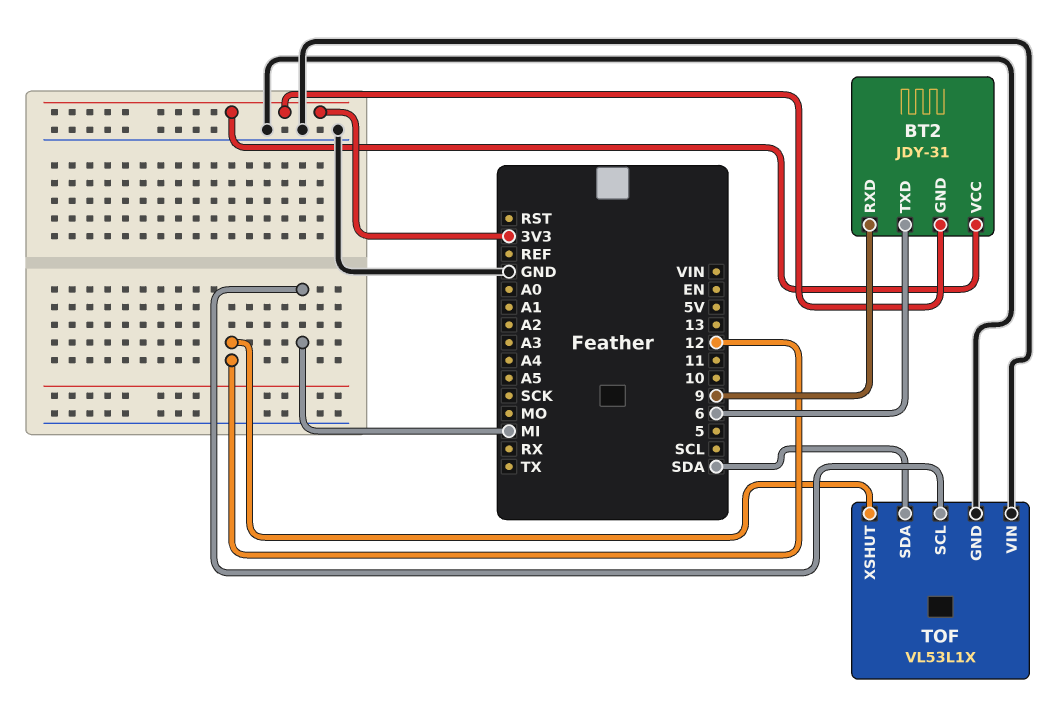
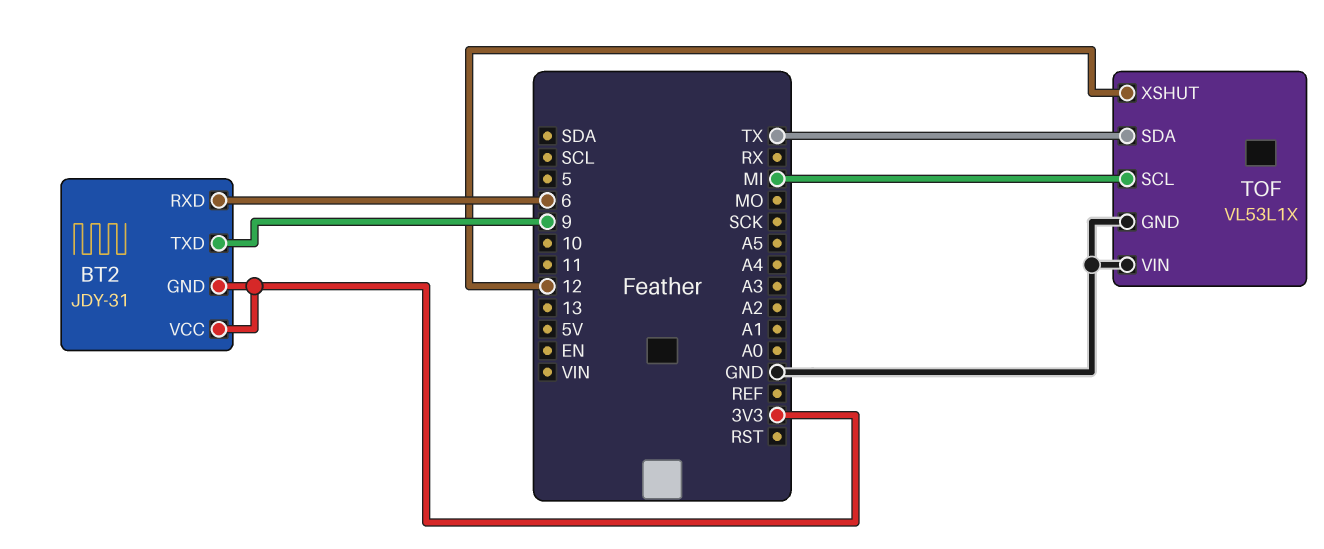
BT2 pin RXD: 9 -> 6
BT2 pin TXD: 6 -> 9
TOF pin SDA: SDA -> TX

